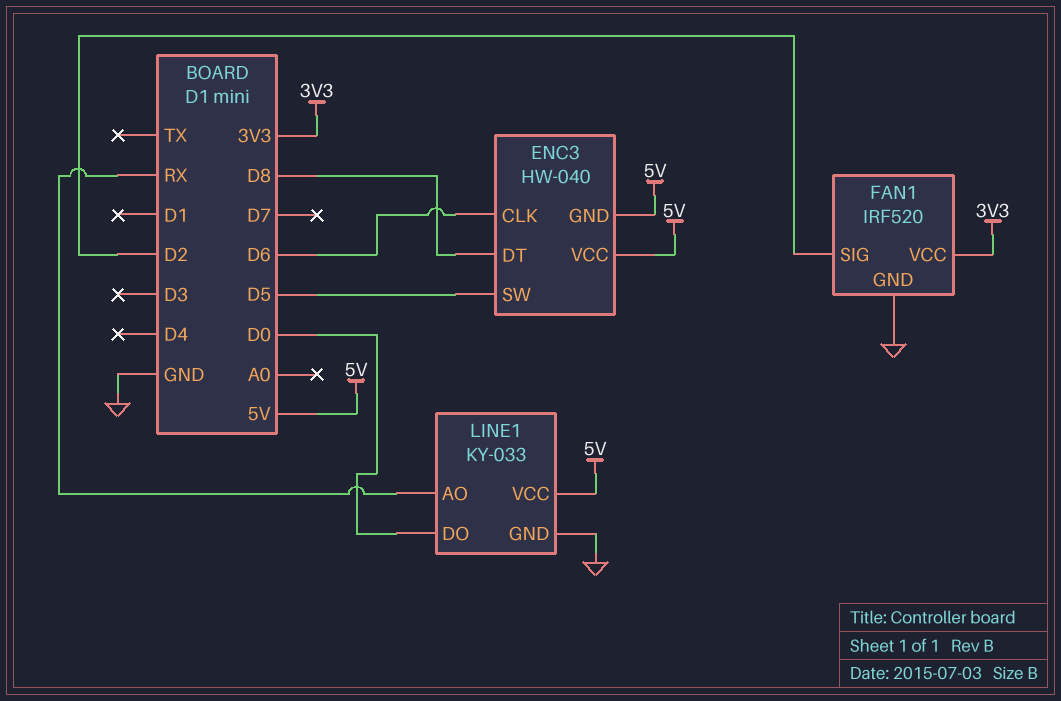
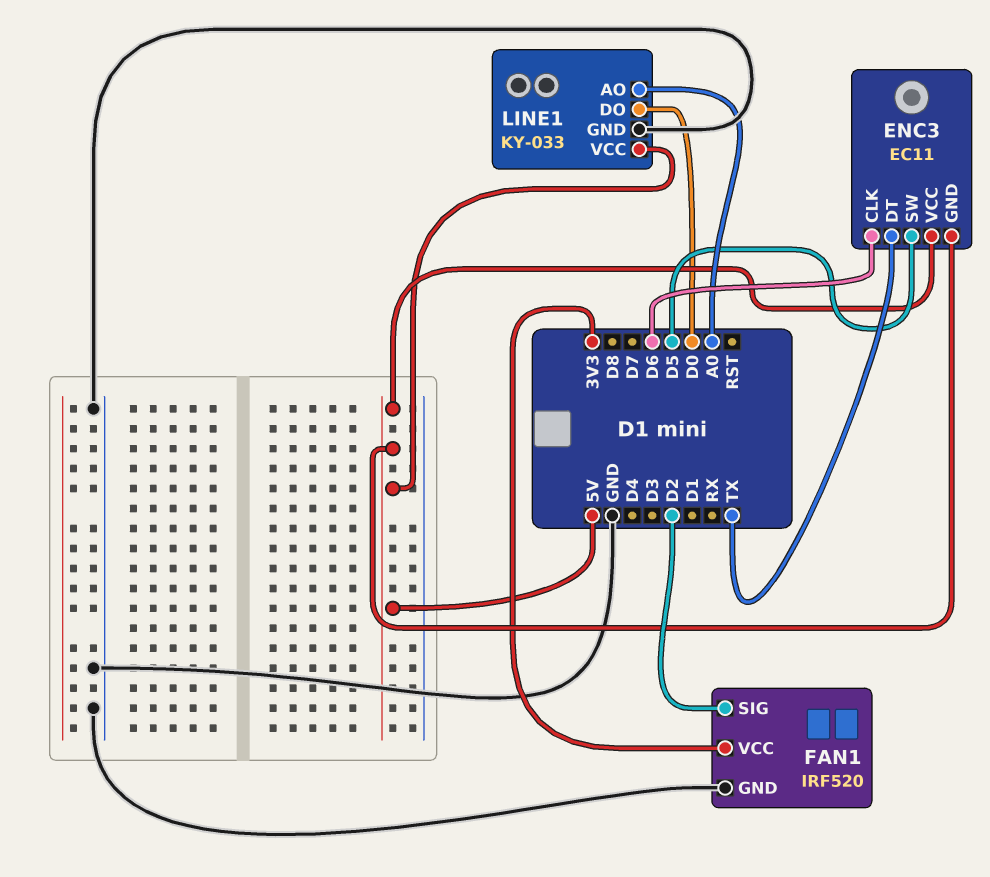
ENC3: HW-040 -> EC11
ENC3 pin DT: D8 -> TX
LINE1 pin AO: RX -> A0

